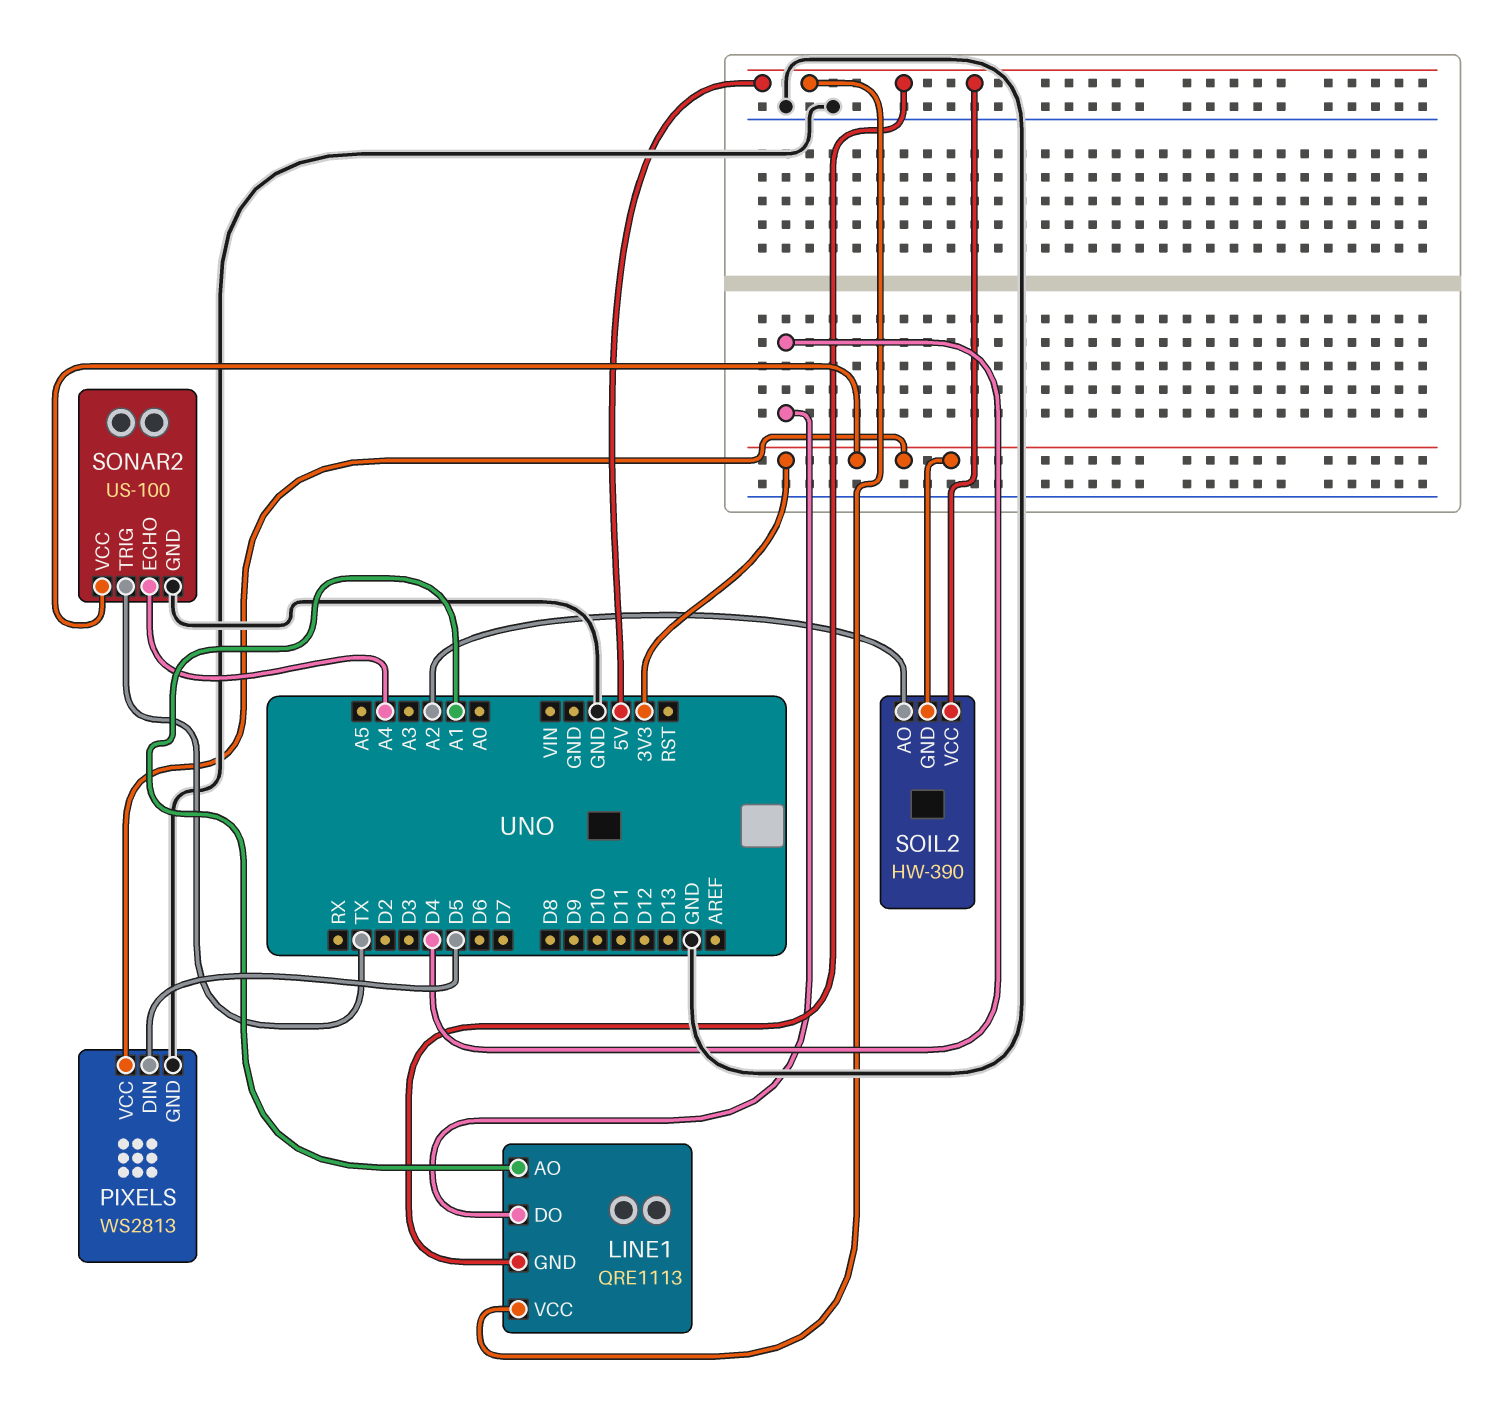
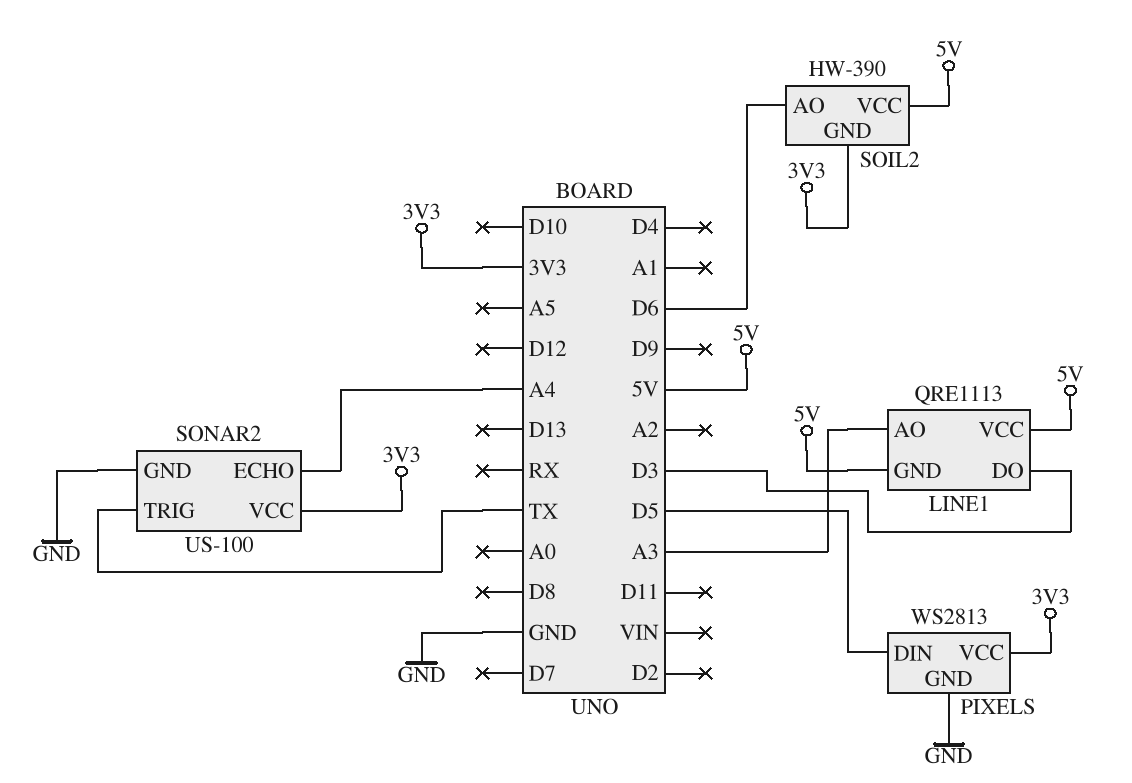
LINE1 pin AO: A1 -> A3
LINE1 pin DO: D4 -> D3
SOIL2 pin AO: A2 -> D6

